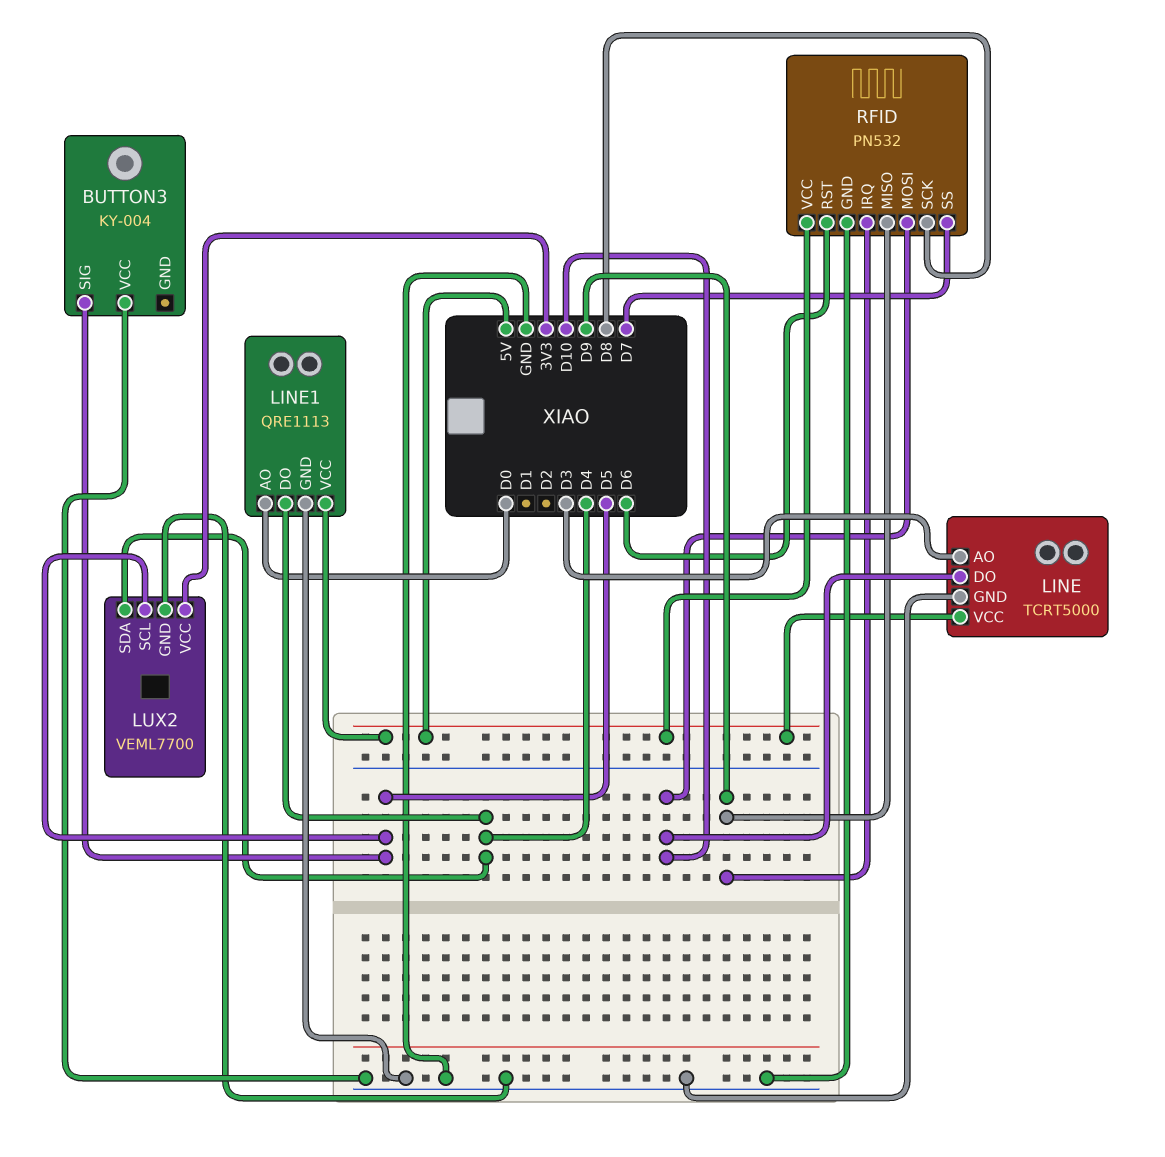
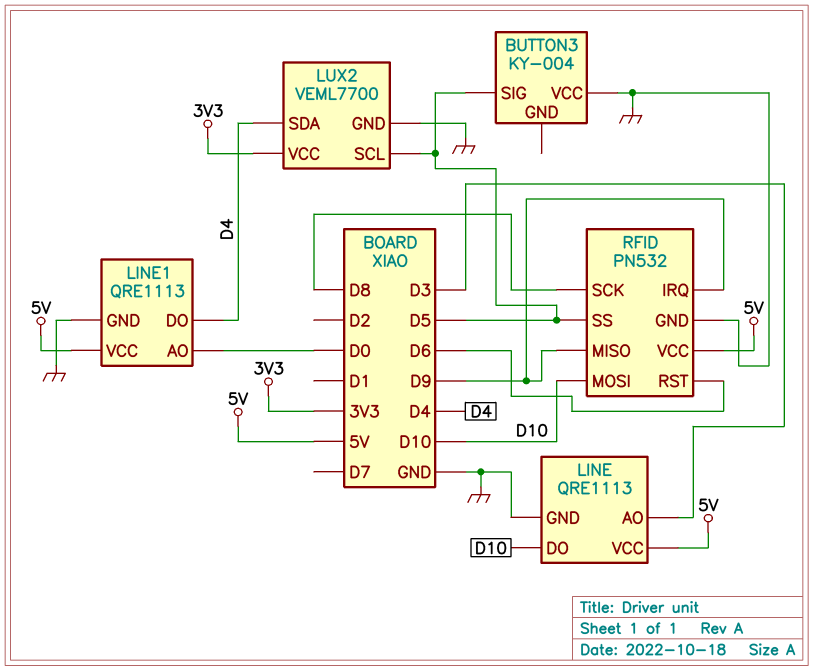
LINE: TCRT5000 -> QRE1113
RFID pin SS: D7 -> D5

